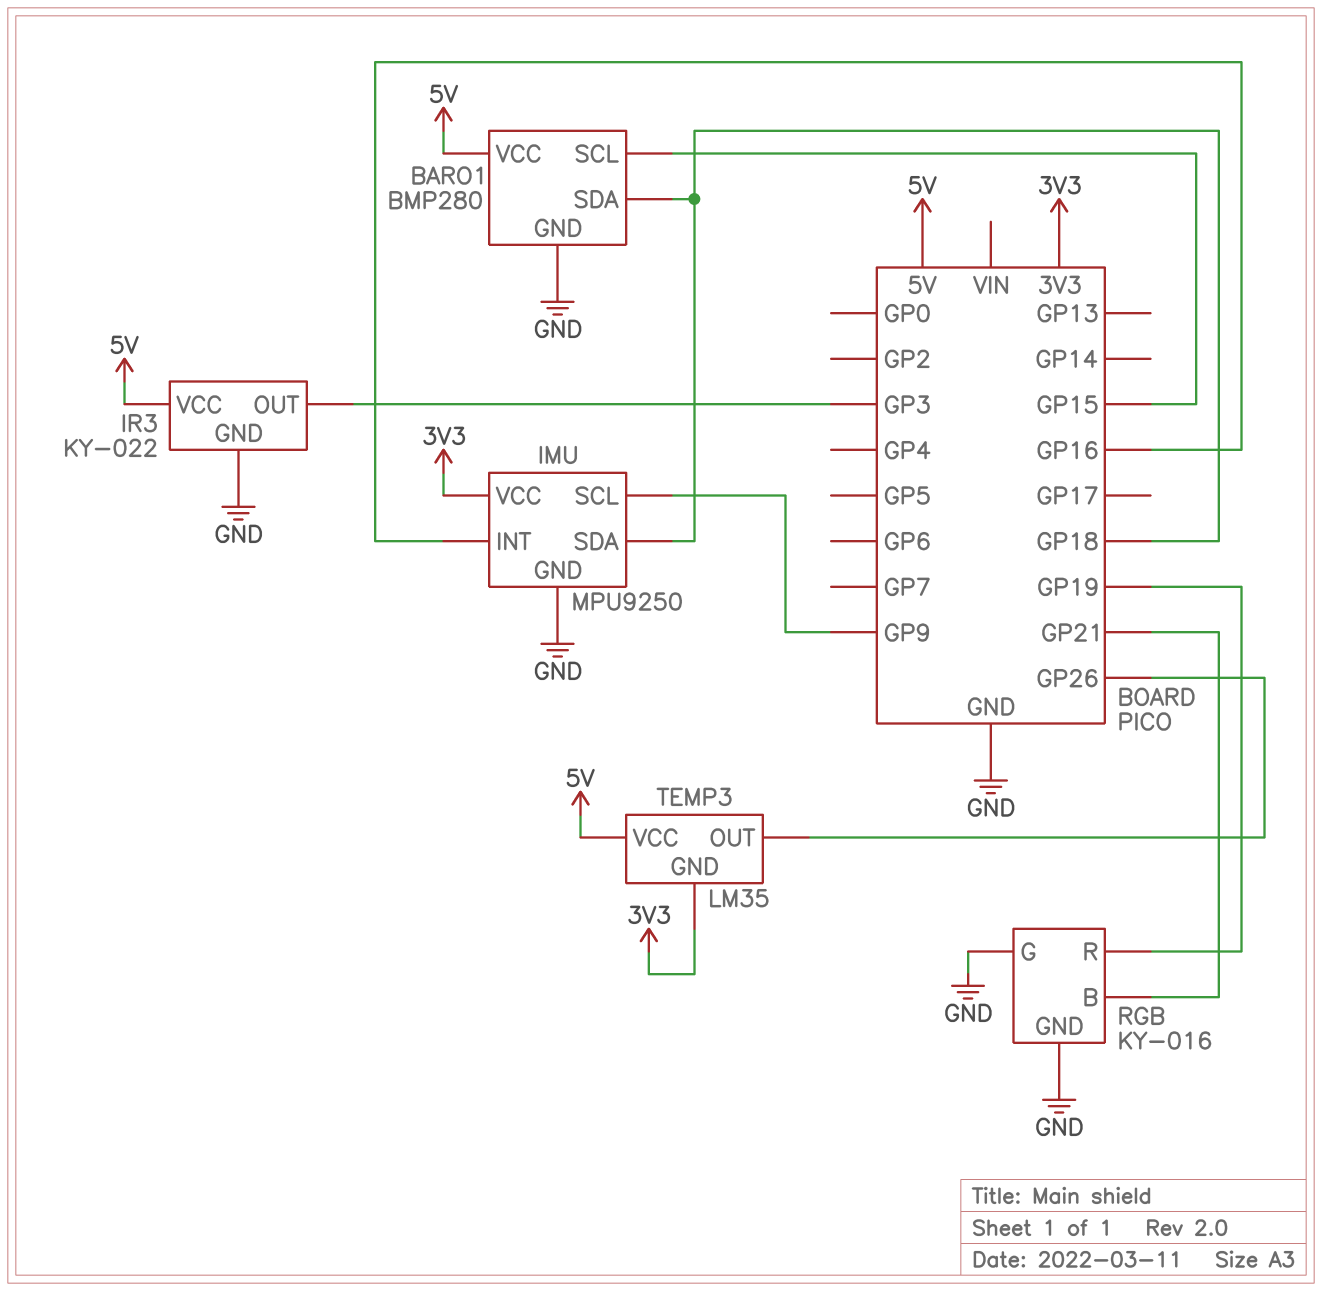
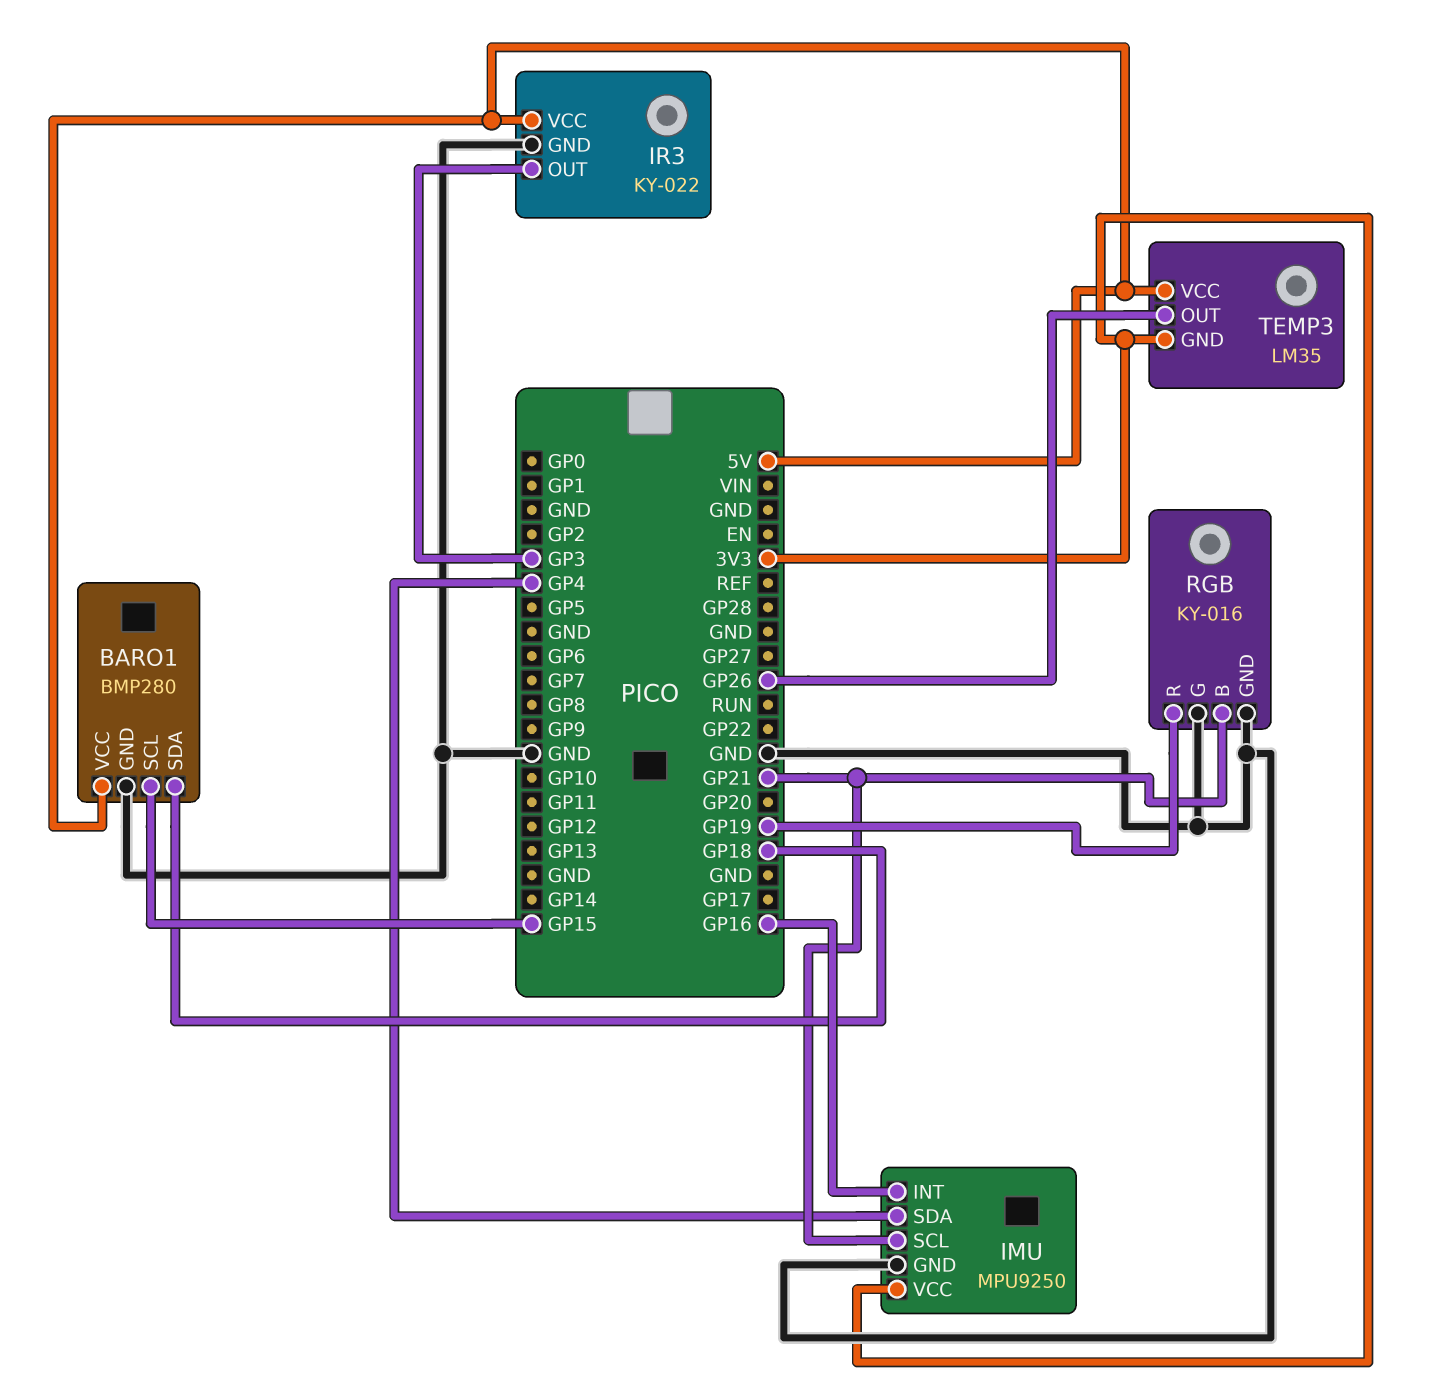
IMU pin SCL: GP9 -> GP21
IMU pin SDA: GP18 -> GP4

